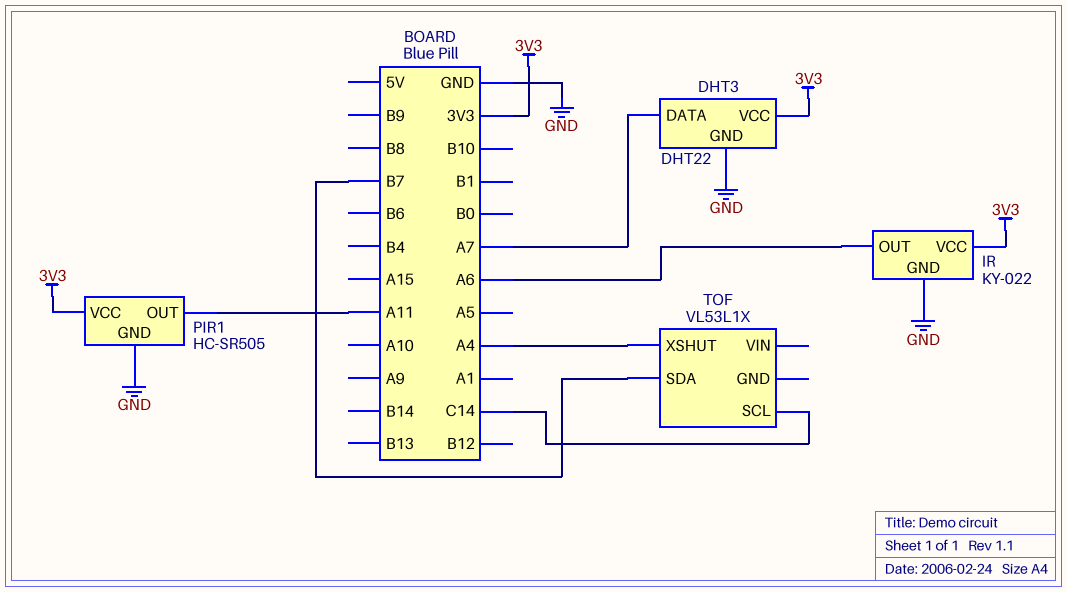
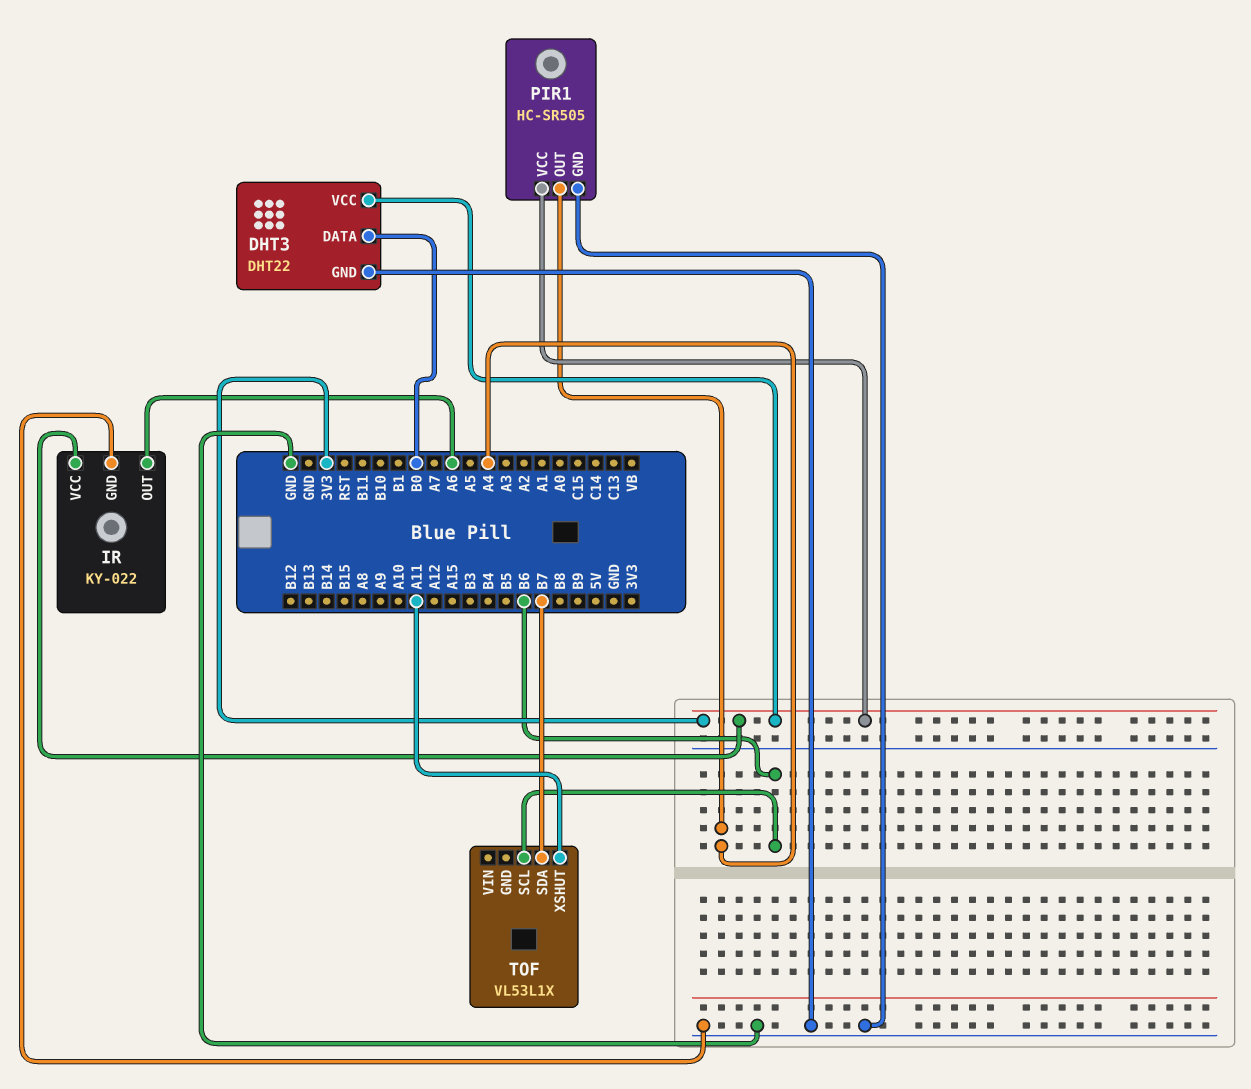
DHT3 pin DATA: A7 -> B0
PIR1 pin OUT: A11 -> A4
TOF pin SCL: C14 -> B6
TOF pin XSHUT: A4 -> A11

